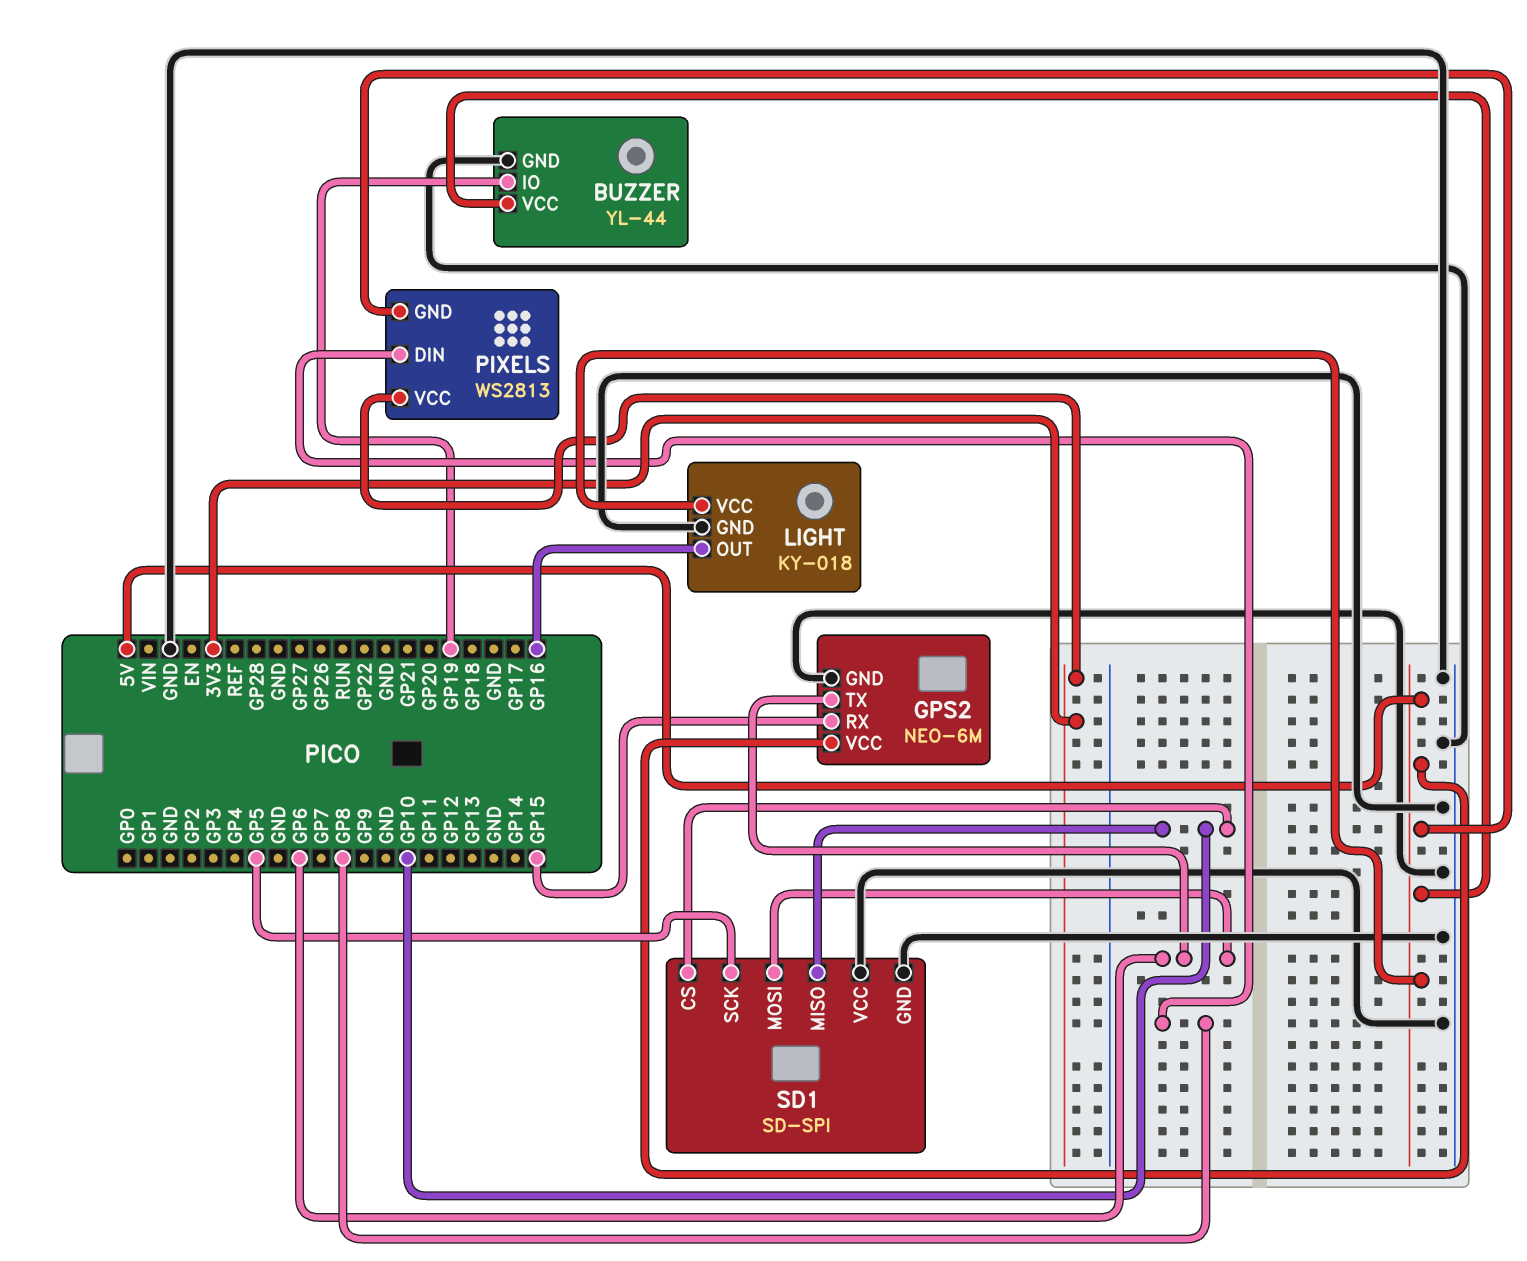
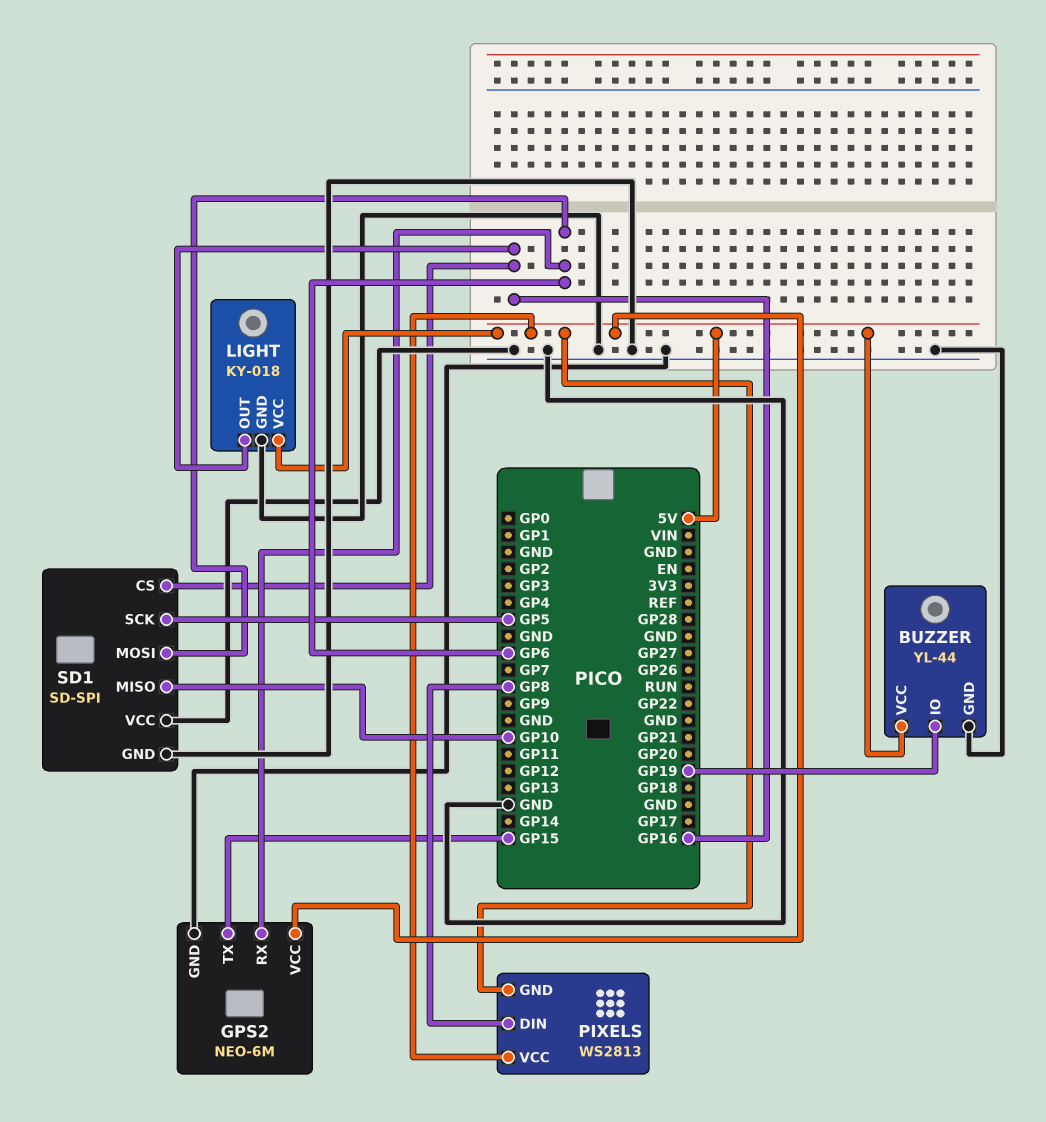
GPS2 pin RX: GP15 -> GP6
GPS2 pin TX: GP6 -> GP15
PIXELS pin VCC: 3V3 -> 5V
SD1 pin CS: GP10 -> GP16

